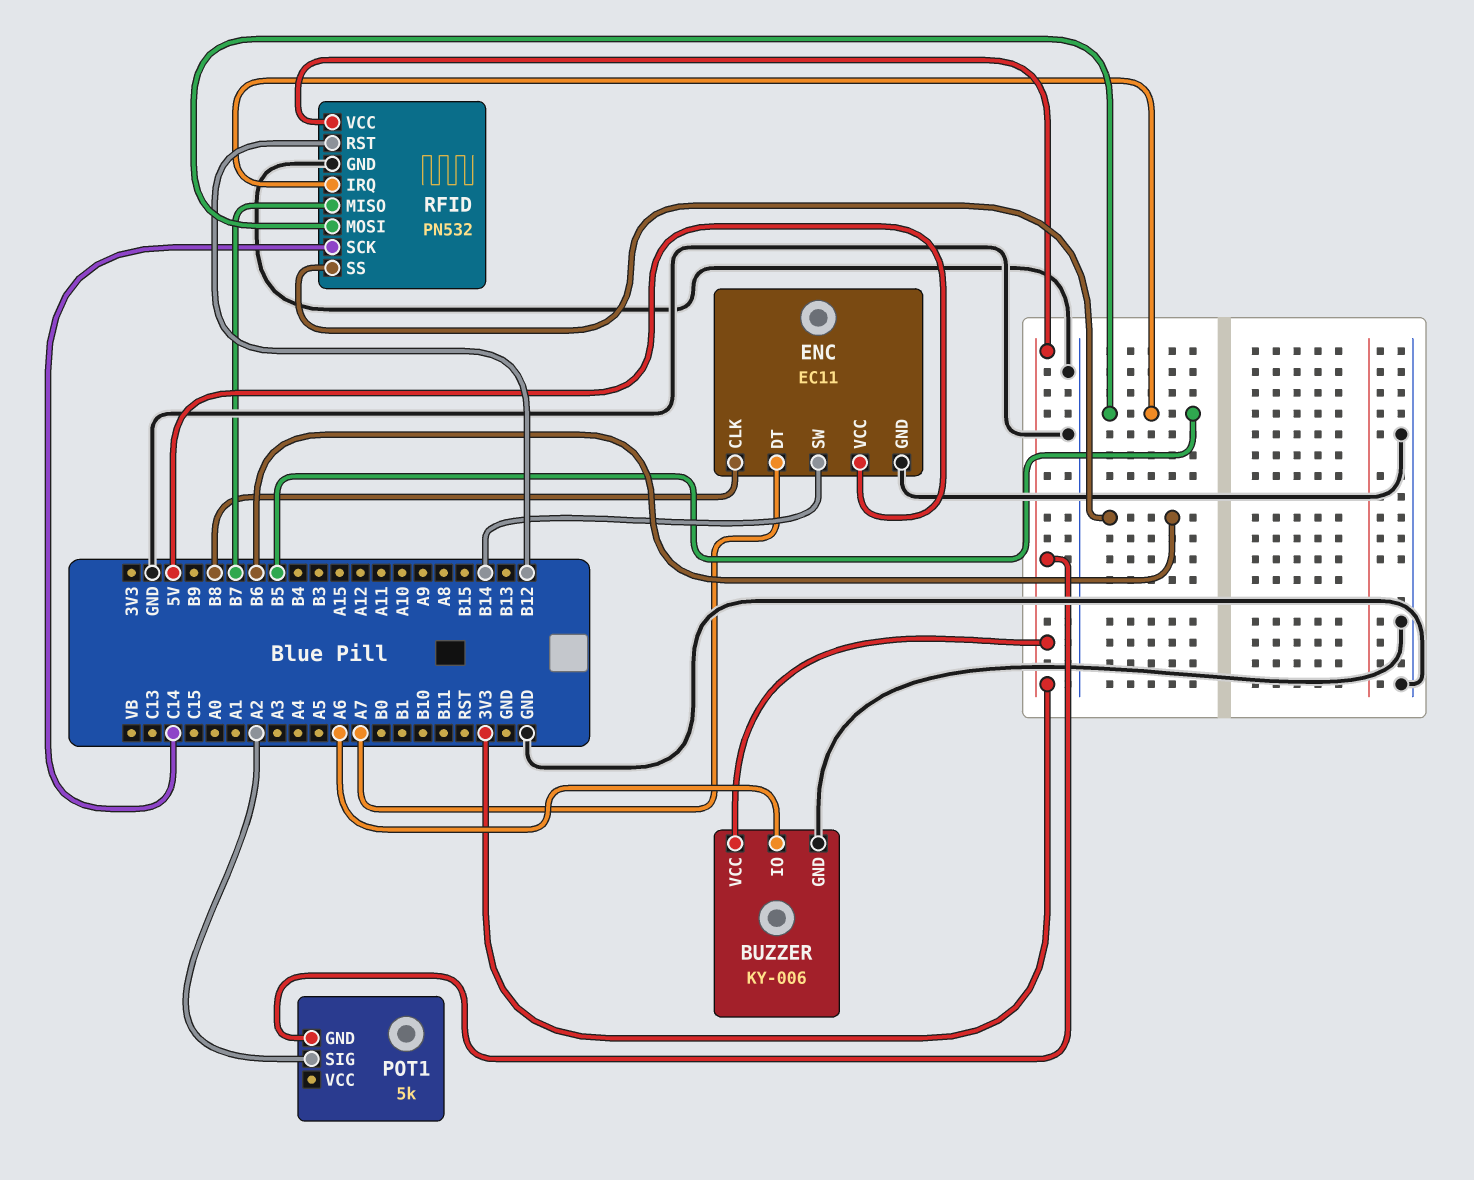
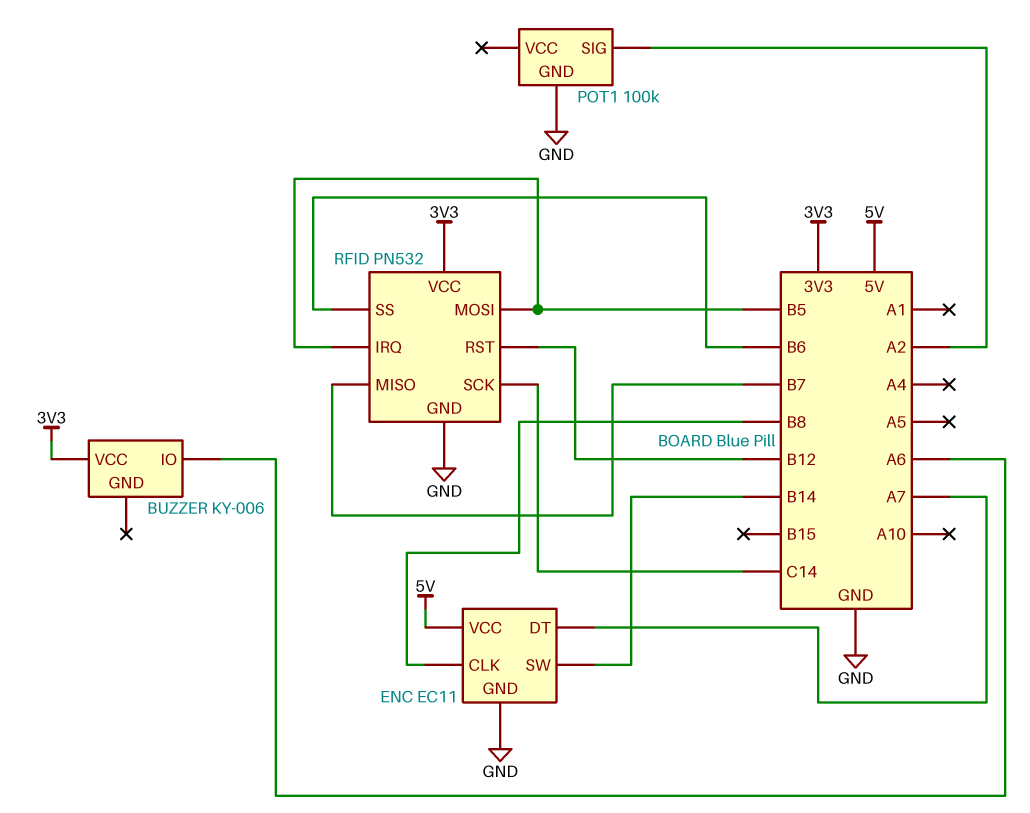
BUZZER pin GND: GND -> none
POT1: 5k -> 100k
POT1 pin GND: 3V3 -> GND

